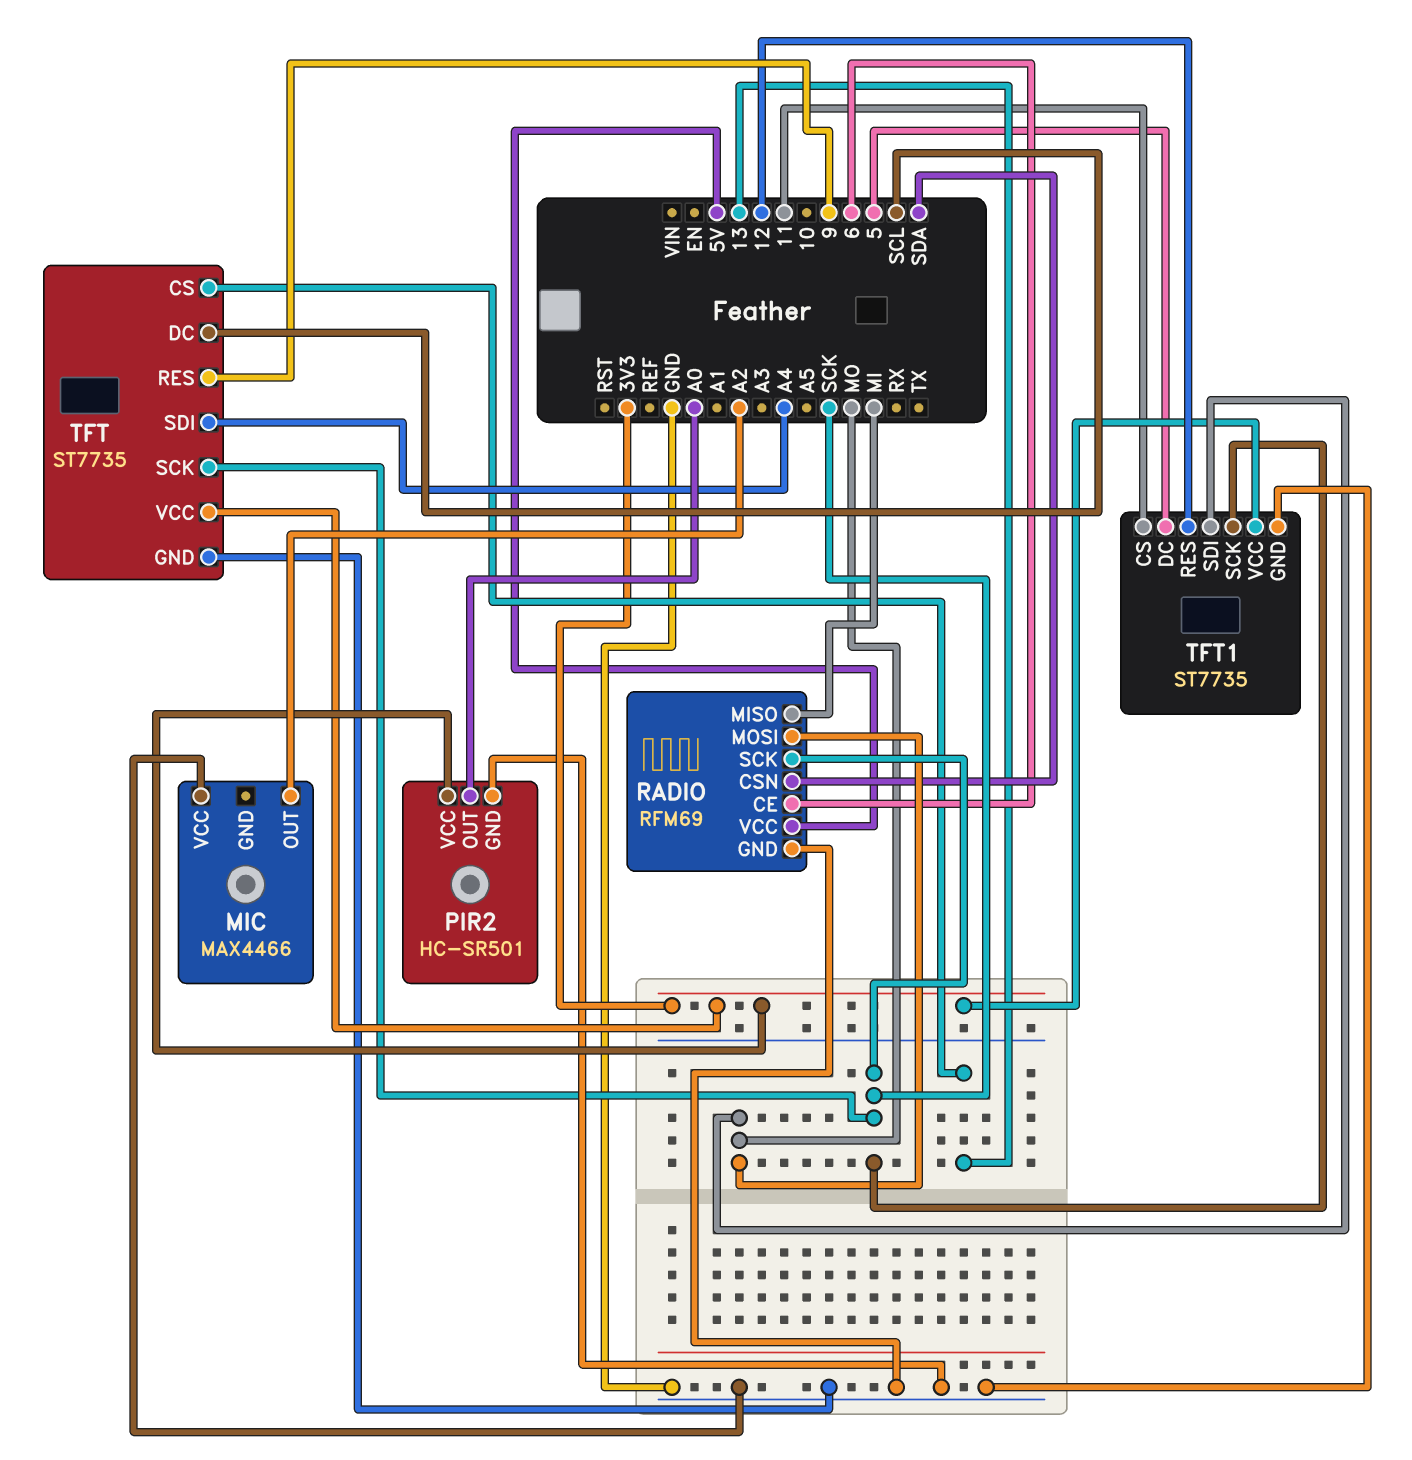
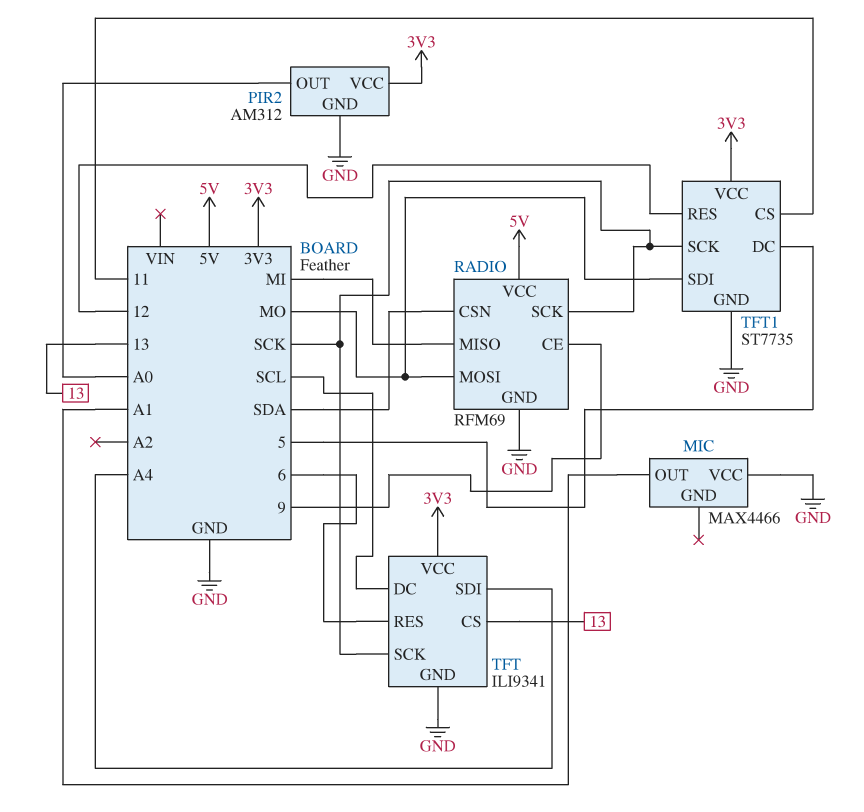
MIC pin OUT: A2 -> A1
PIR2: HC-SR501 -> AM312
RADIO pin CE: 6 -> 9
TFT: ST7735 -> ILI9341
TFT pin RES: 9 -> 6

